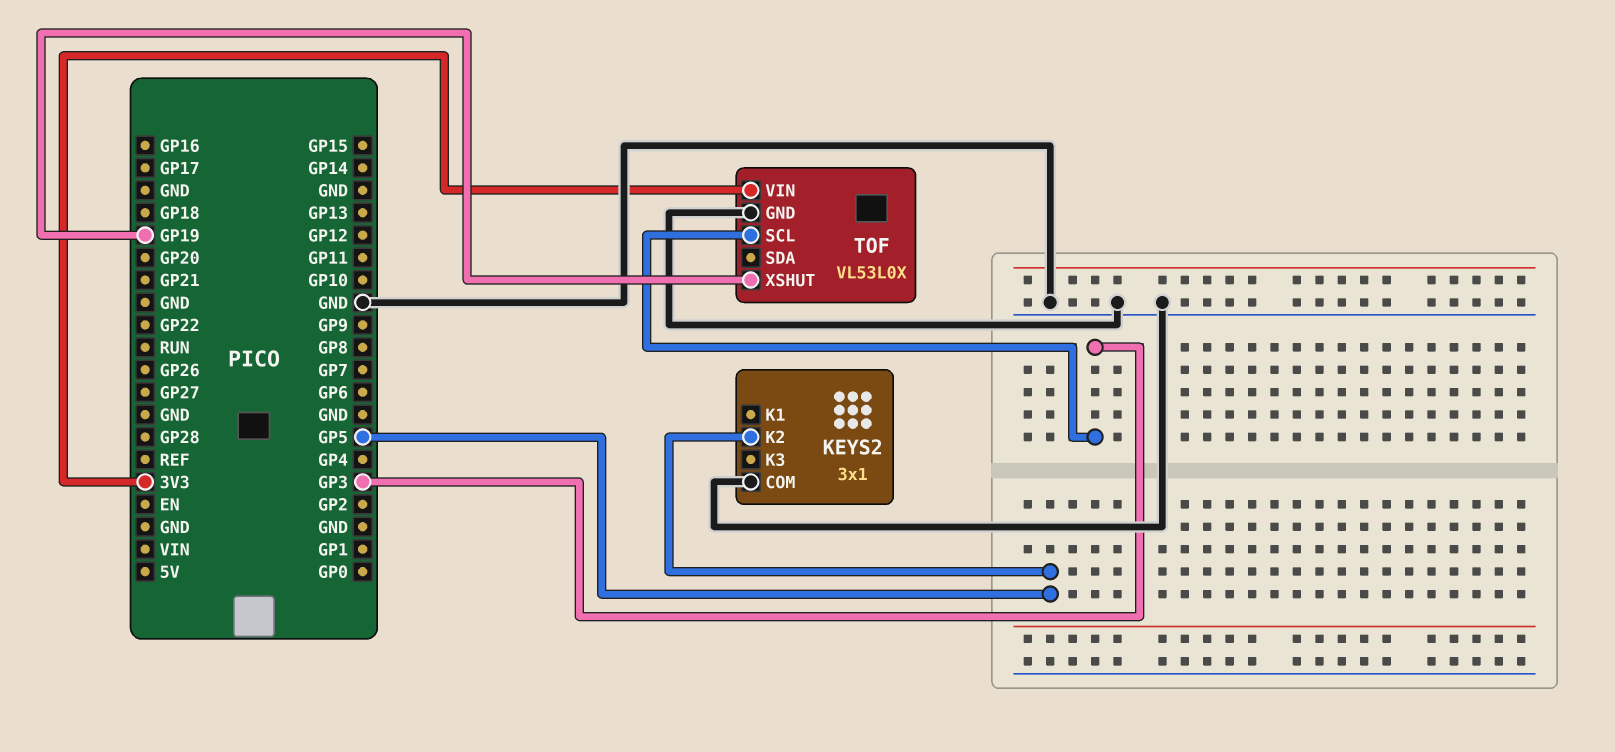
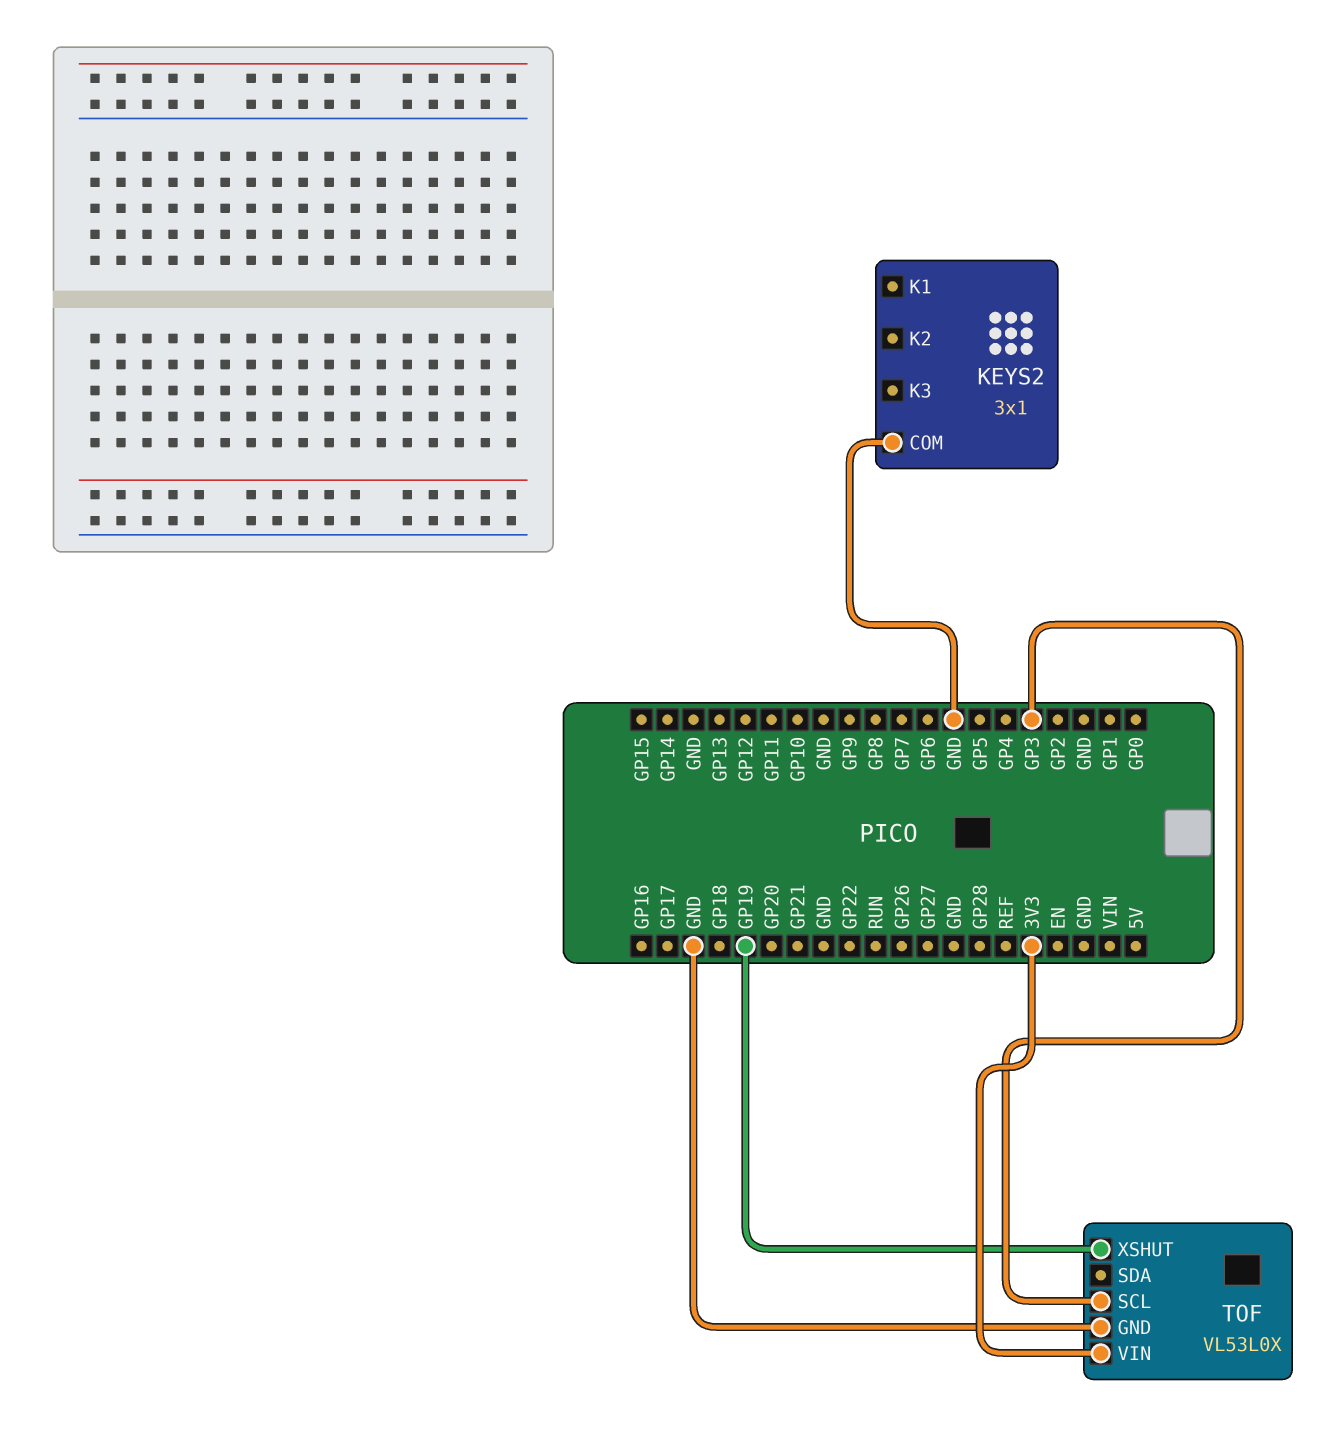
KEYS2 pin K2: GP5 -> none

